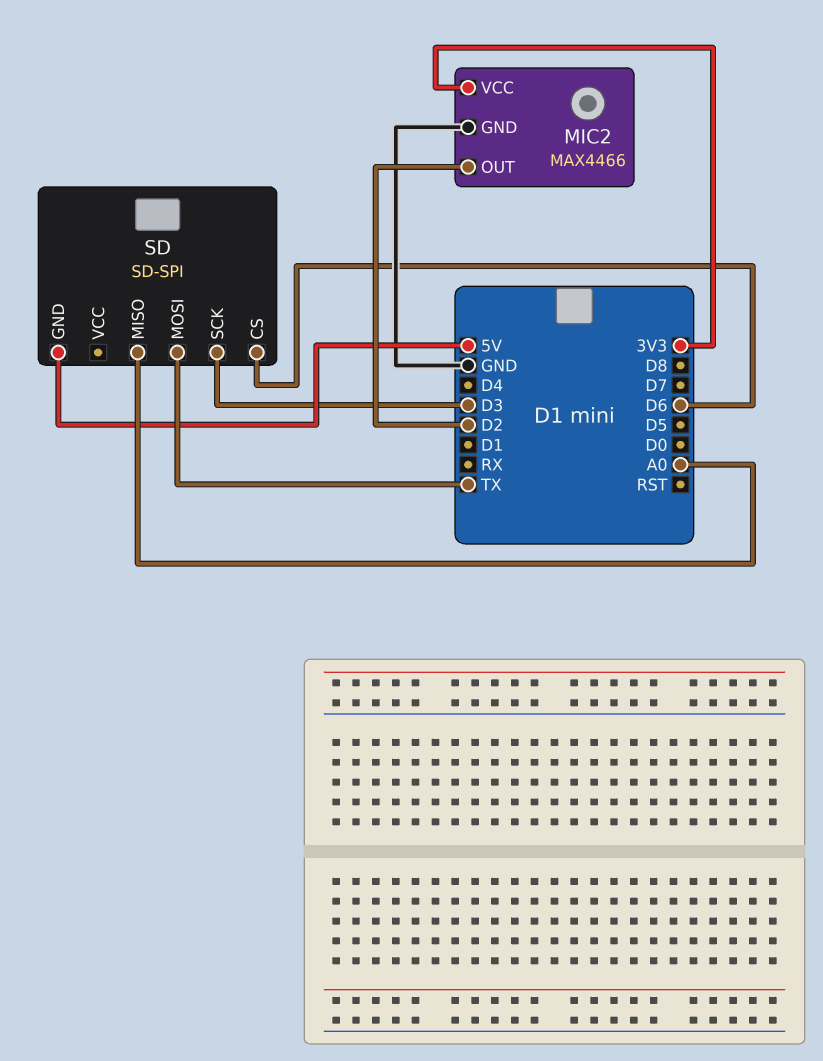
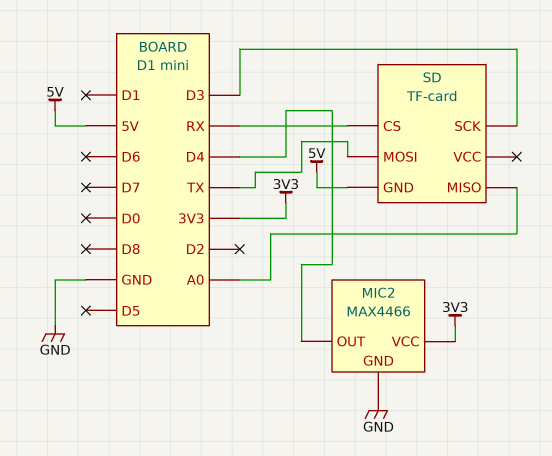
MIC2 pin OUT: D2 -> D4
SD: SD-SPI -> TF-card
SD pin CS: D6 -> RX

